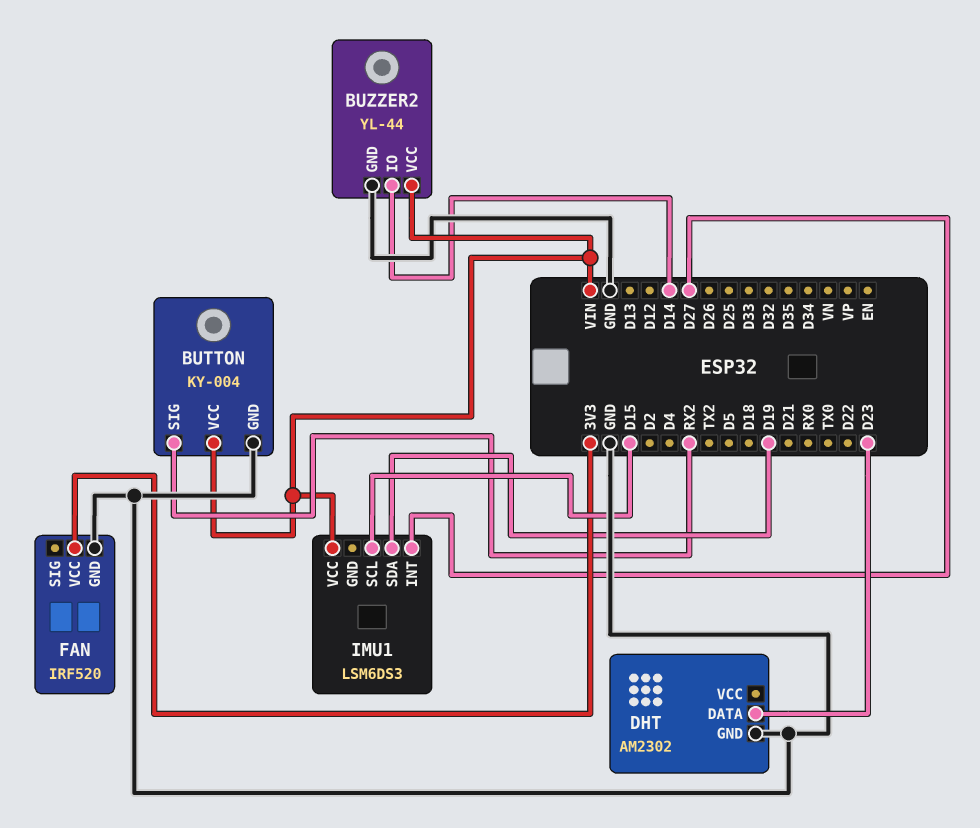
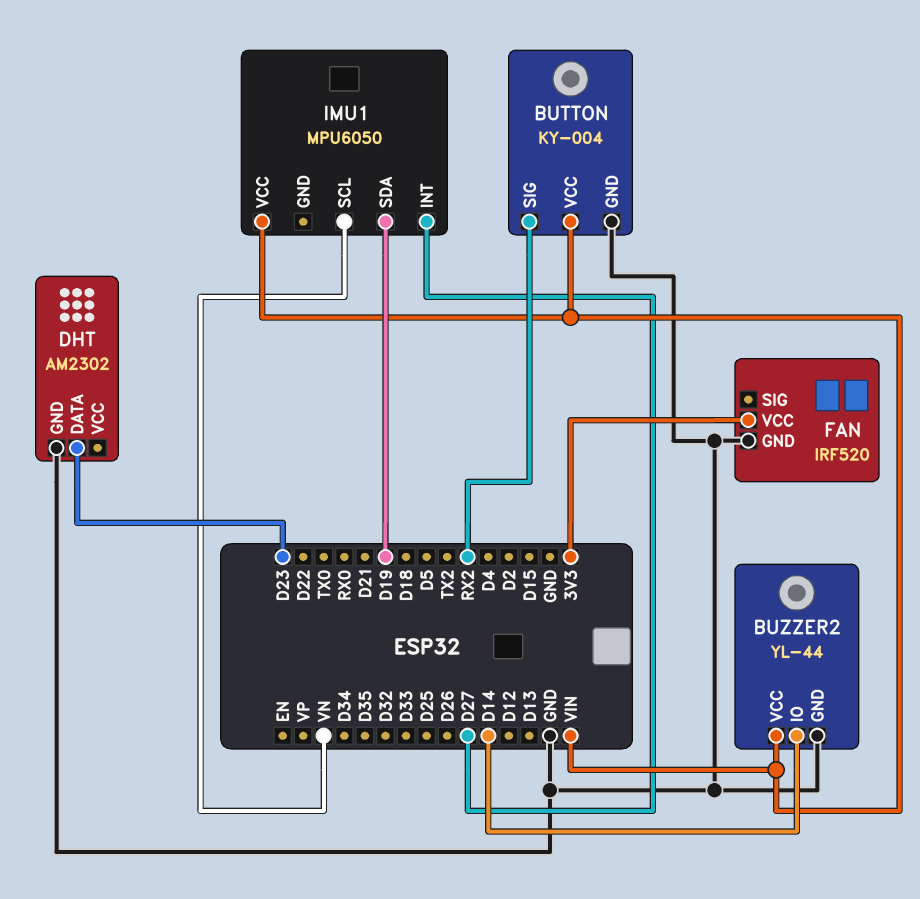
IMU1: LSM6DS3 -> MPU6050
IMU1 pin SCL: D15 -> VN

